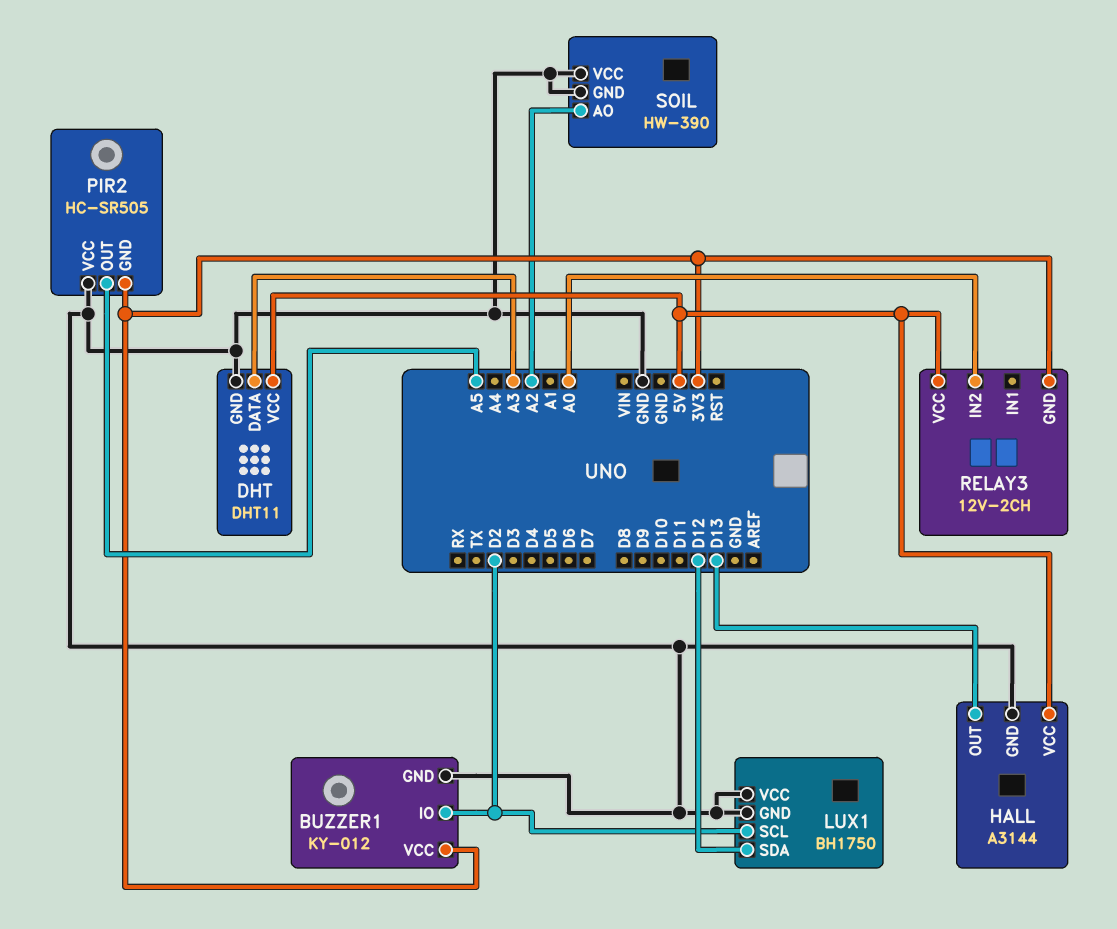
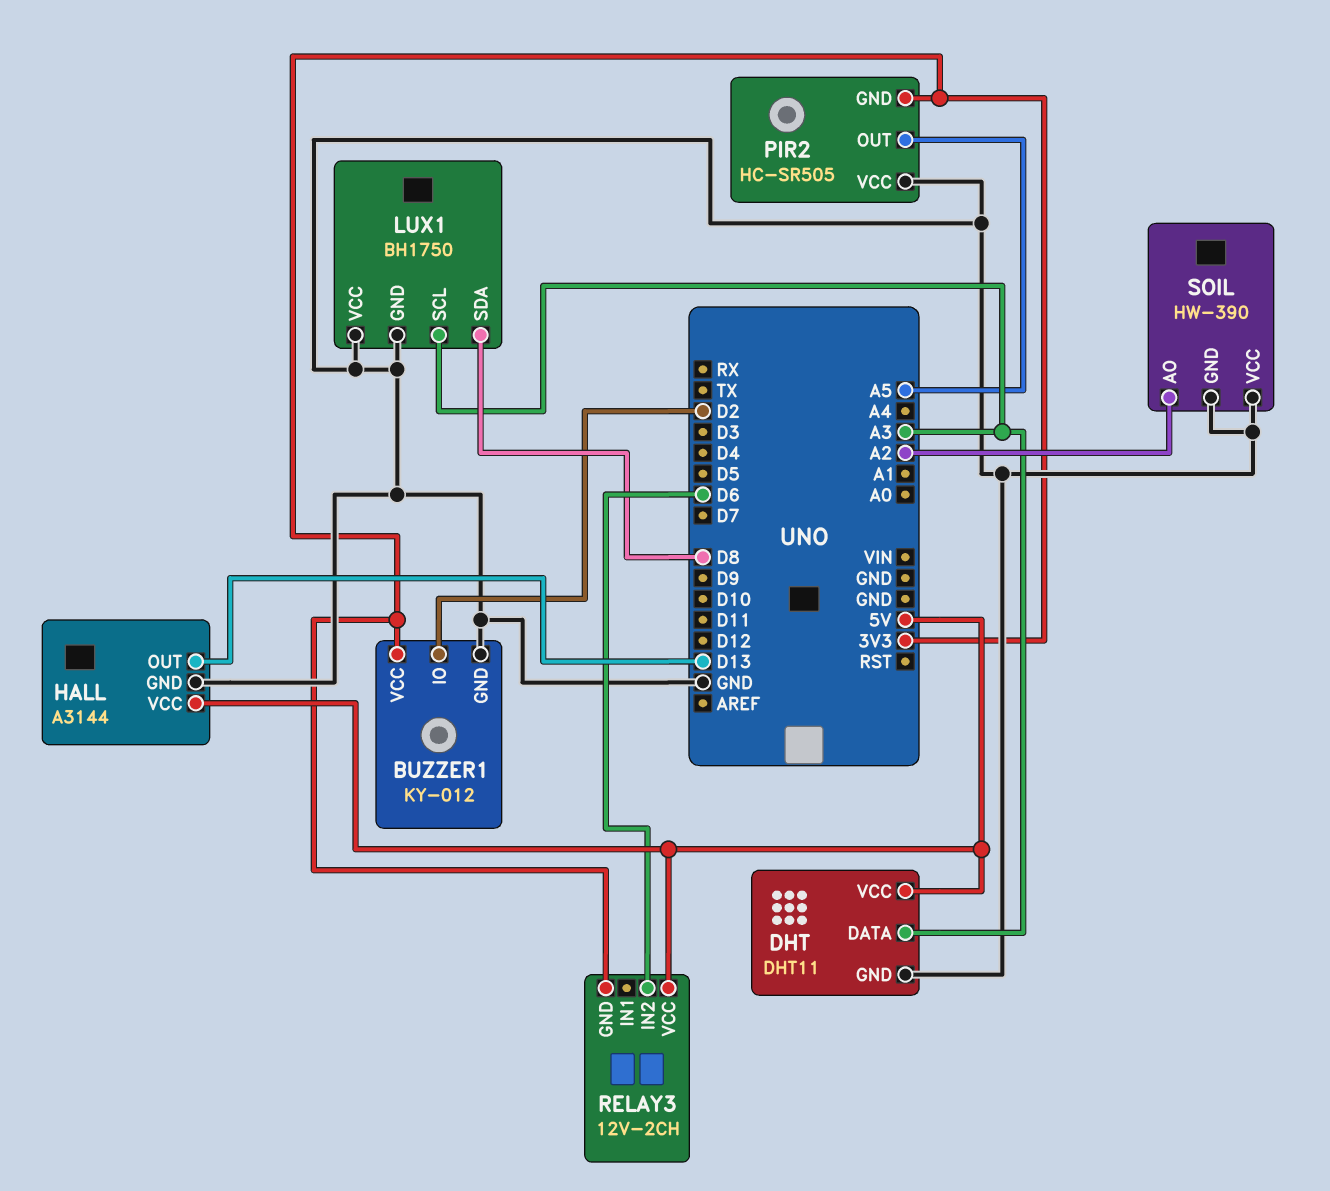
LUX1 pin SCL: D2 -> A3
LUX1 pin SDA: D12 -> D8
RELAY3 pin IN2: A0 -> D6

